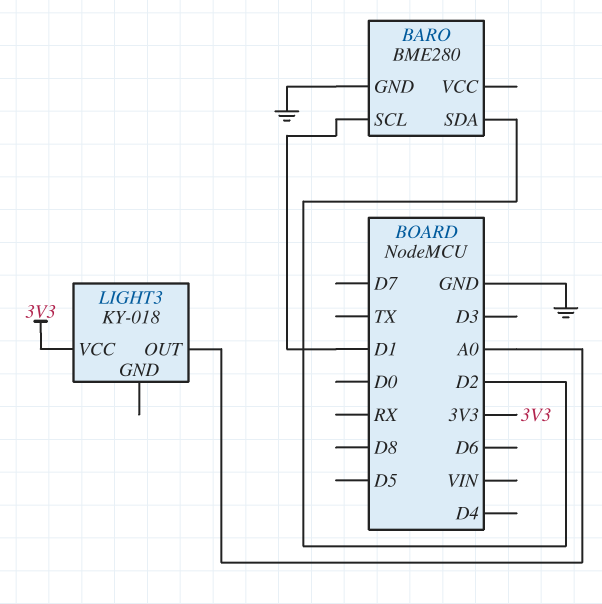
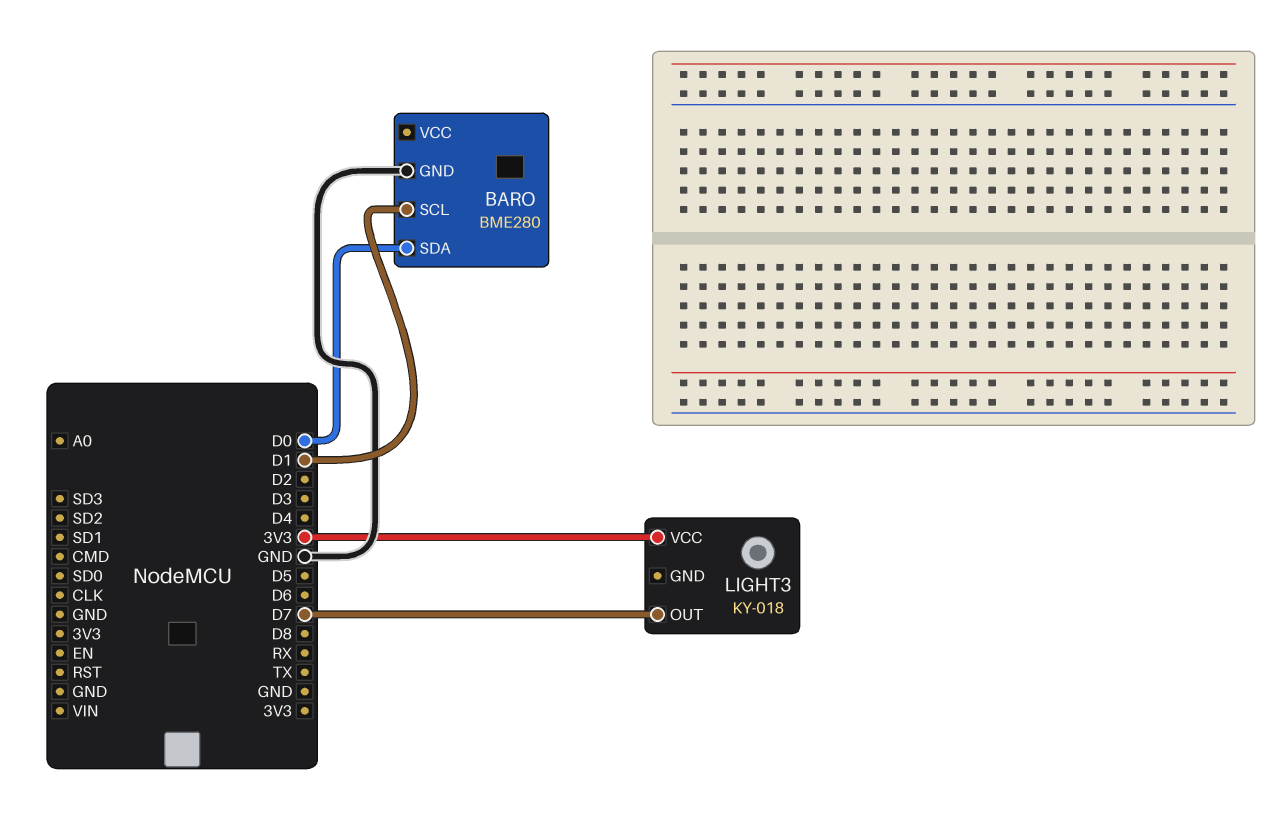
BARO pin SDA: D2 -> D0
LIGHT3 pin OUT: A0 -> D7

